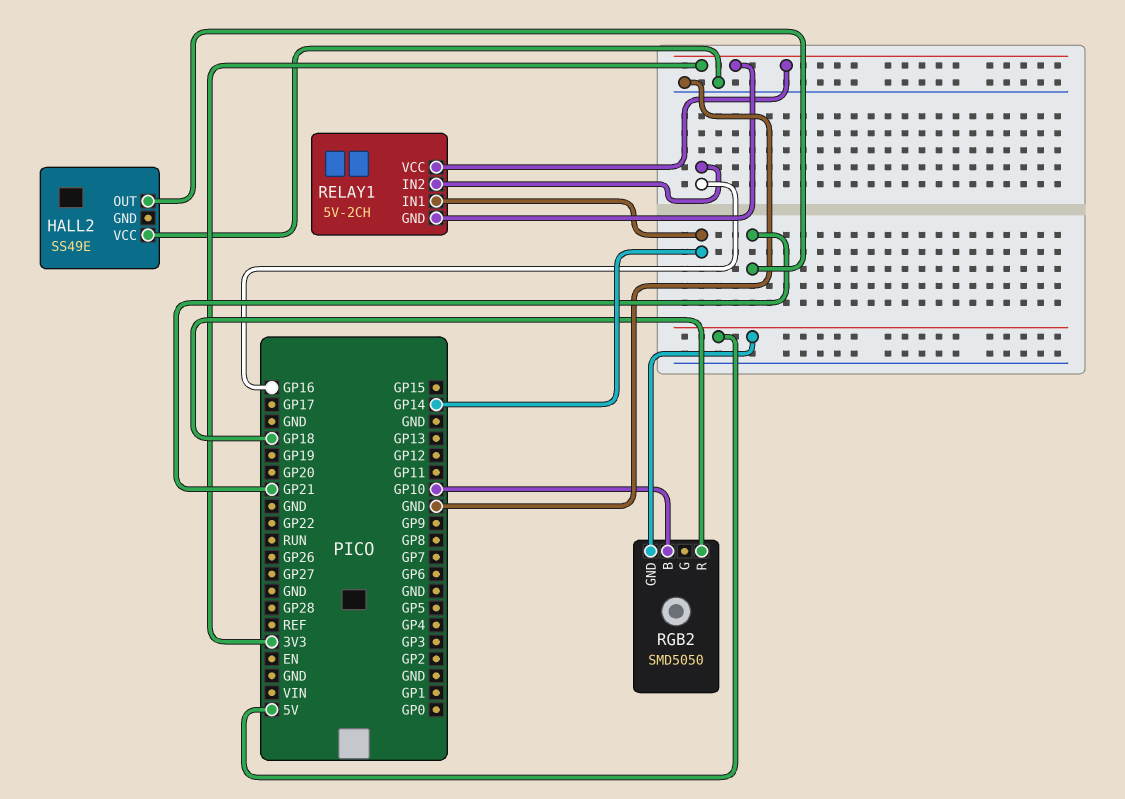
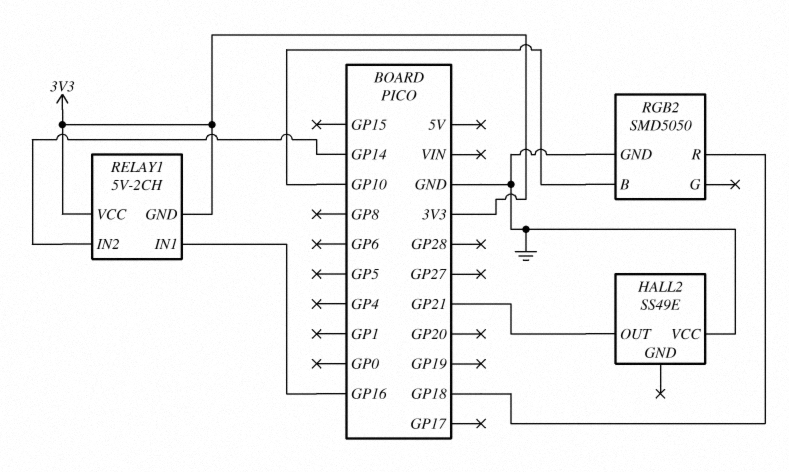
RELAY1 pin IN1: GP14 -> GP16
RELAY1 pin IN2: GP16 -> GP14
RGB2 pin GND: 5V -> GND

